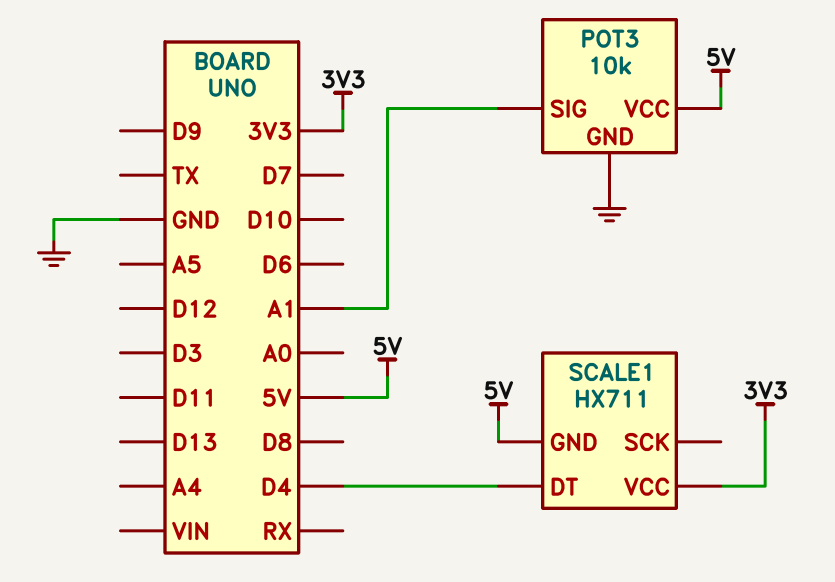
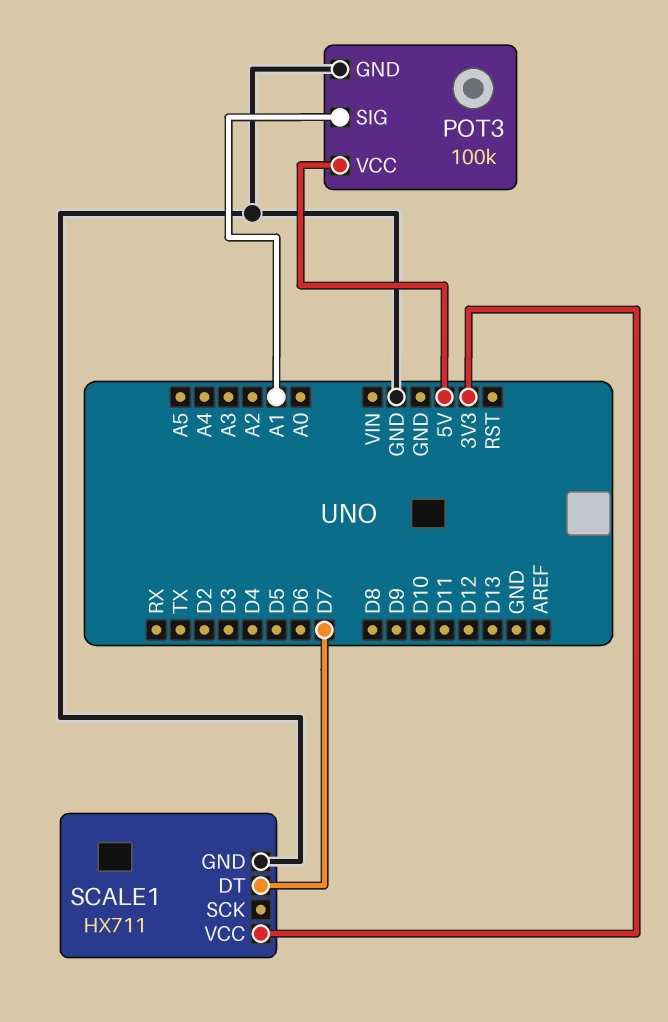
POT3: 10k -> 100k
SCALE1 pin DT: D4 -> D7
SCALE1 pin GND: 5V -> GND

